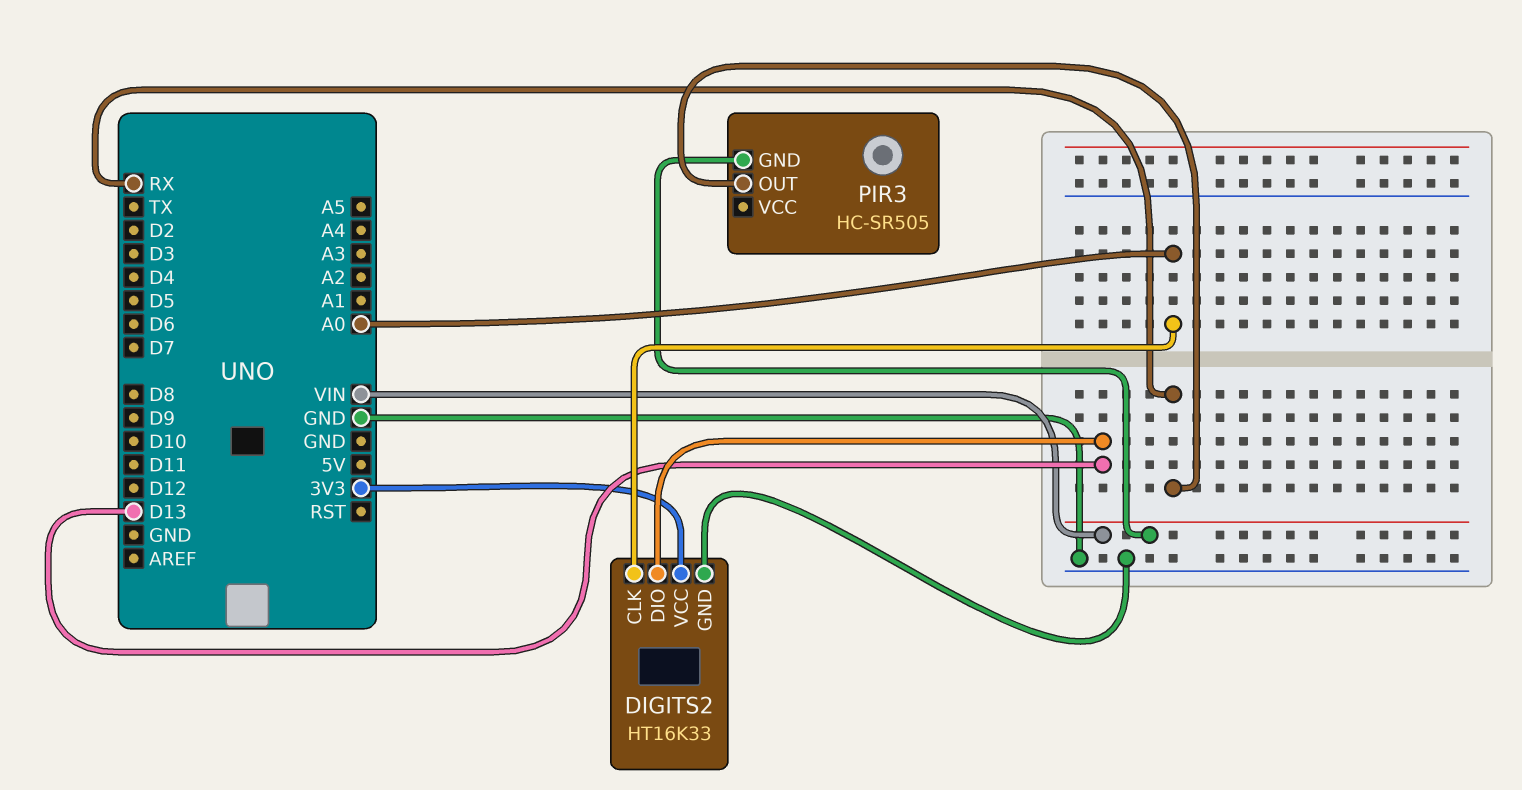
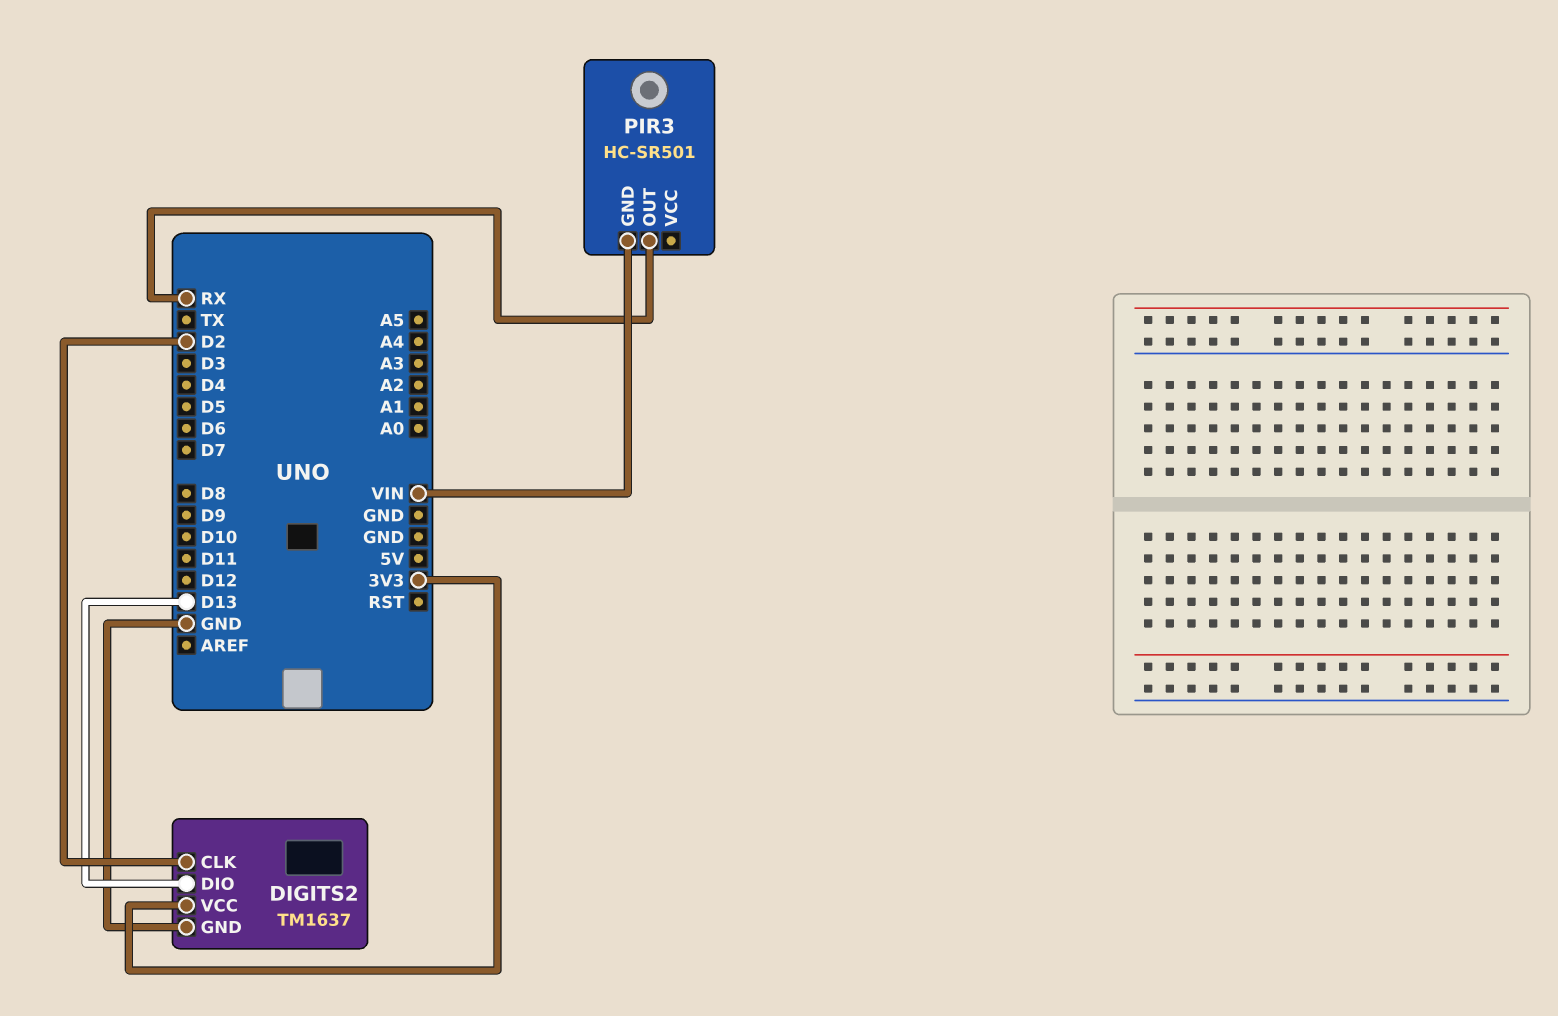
DIGITS2: HT16K33 -> TM1637
DIGITS2 pin CLK: A0 -> D2
PIR3: HC-SR505 -> HC-SR501

